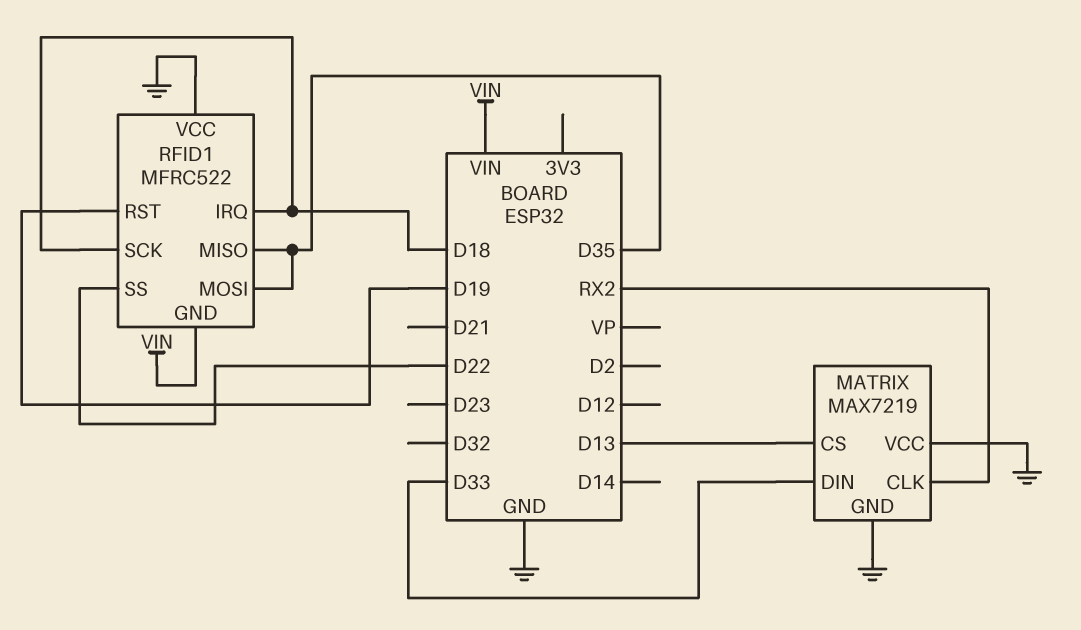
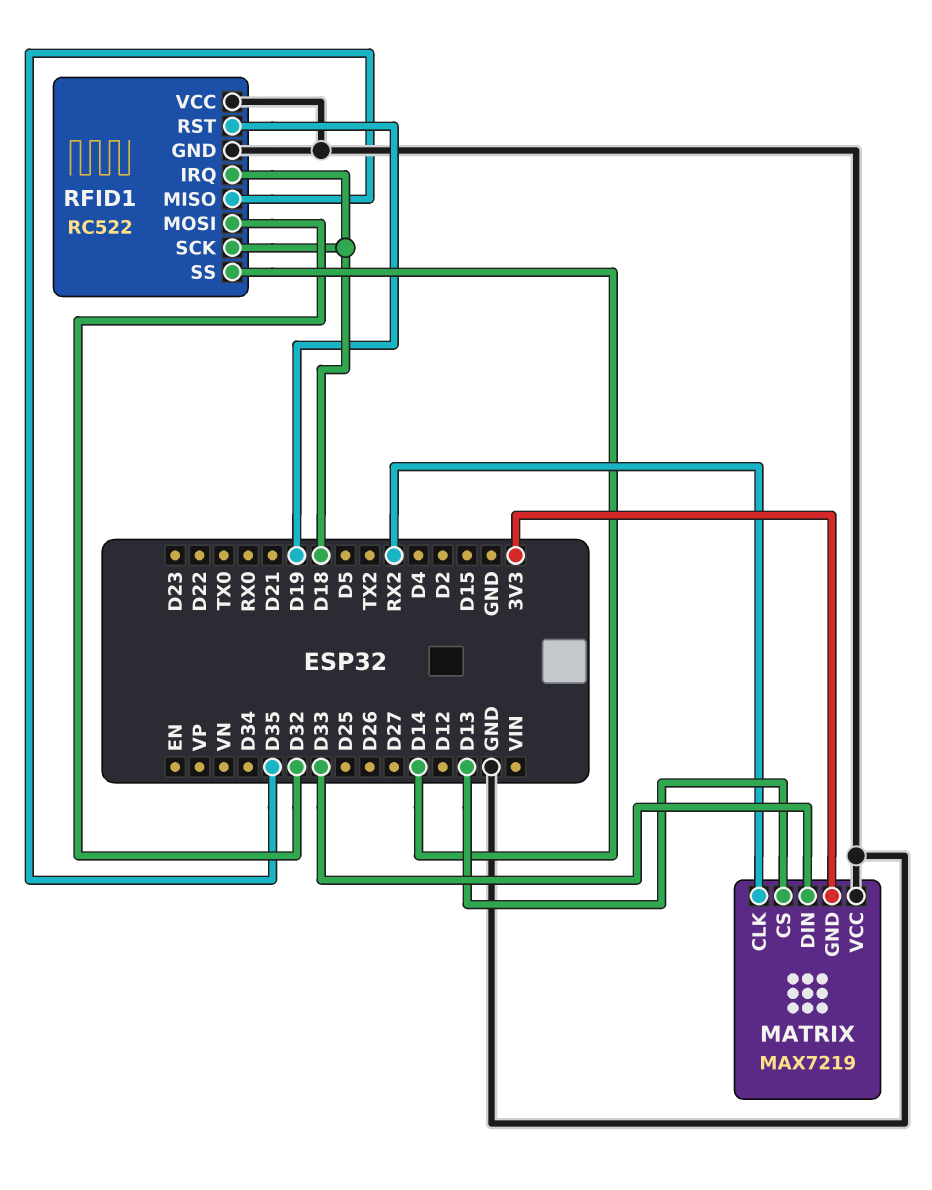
MATRIX pin GND: GND -> 3V3
RFID1: MFRC522 -> RC522
RFID1 pin GND: VIN -> GND
RFID1 pin MOSI: D35 -> D32
RFID1 pin SS: D22 -> D14

